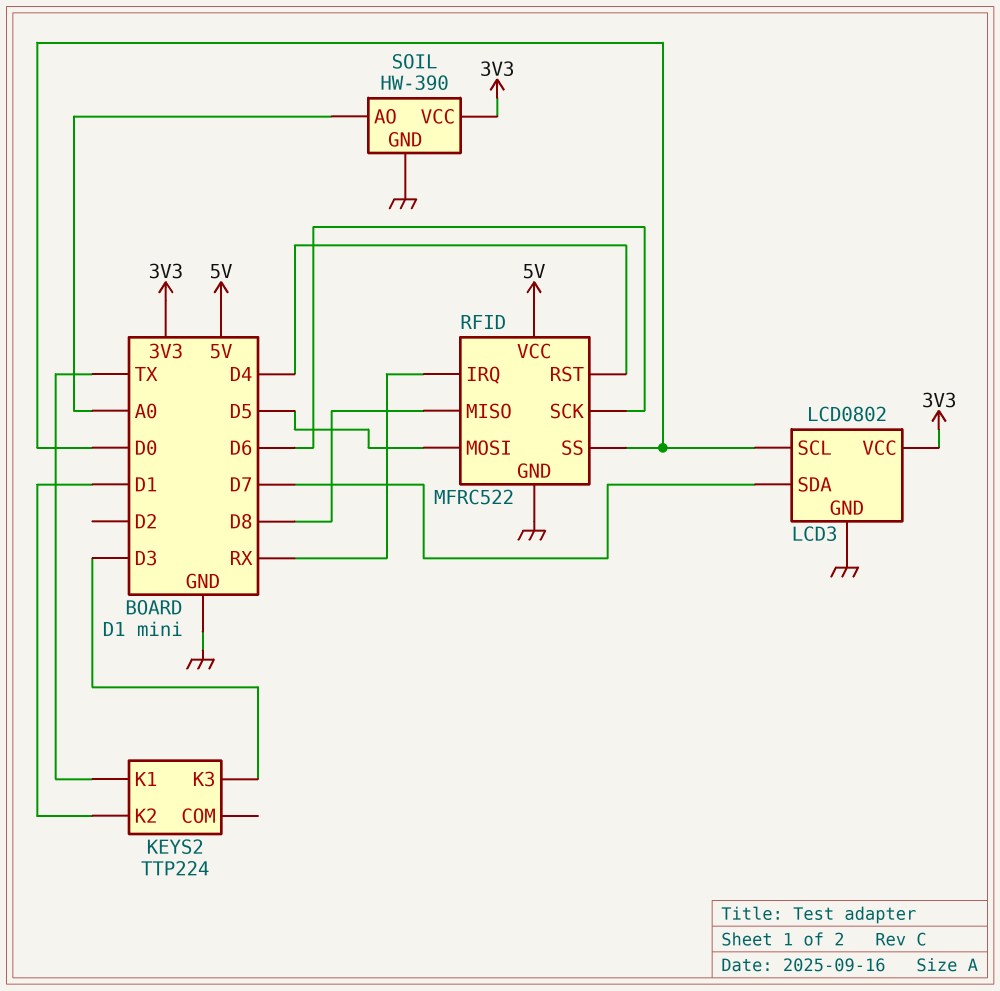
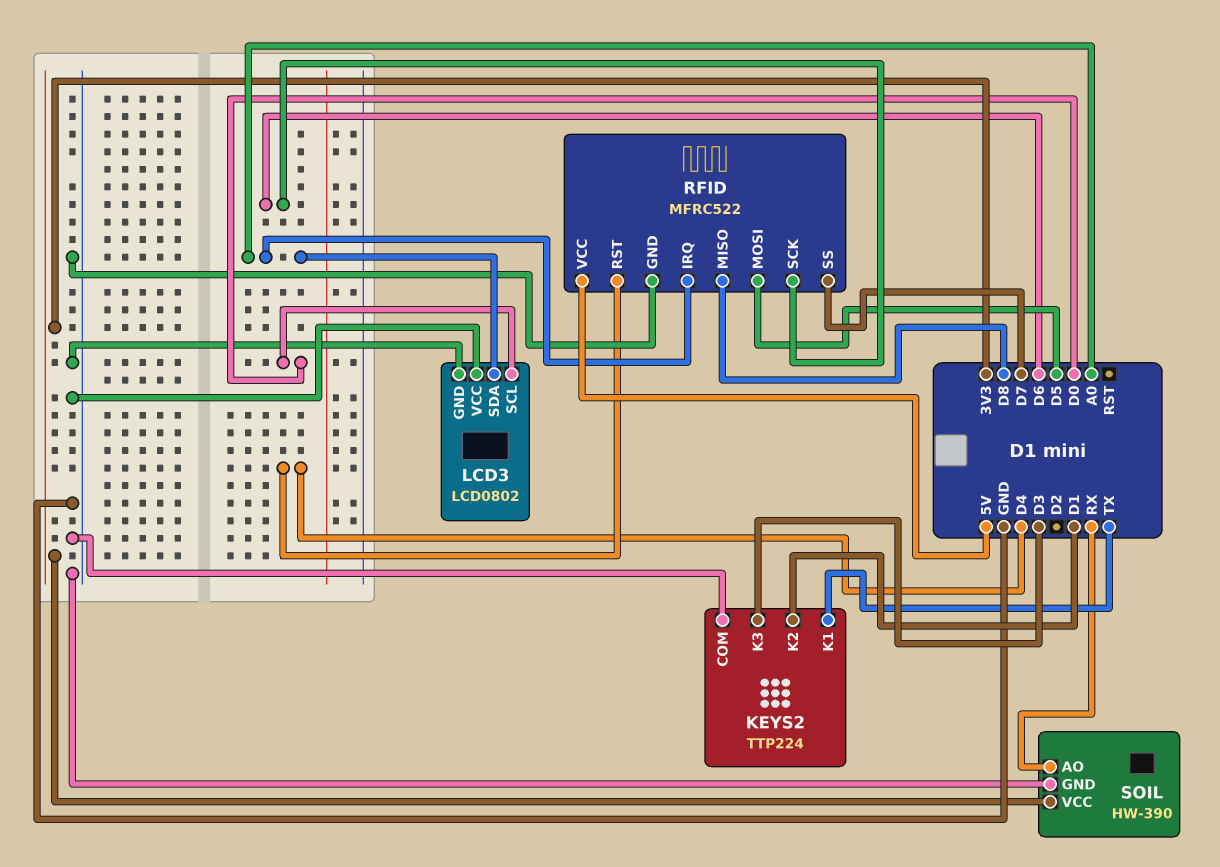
KEYS2 pin COM: none -> GND
LCD3 pin SDA: D7 -> A0
LCD3 pin VCC: 3V3 -> GND
RFID pin IRQ: RX -> A0
RFID pin SS: D0 -> D7
SOIL pin AO: A0 -> RX

